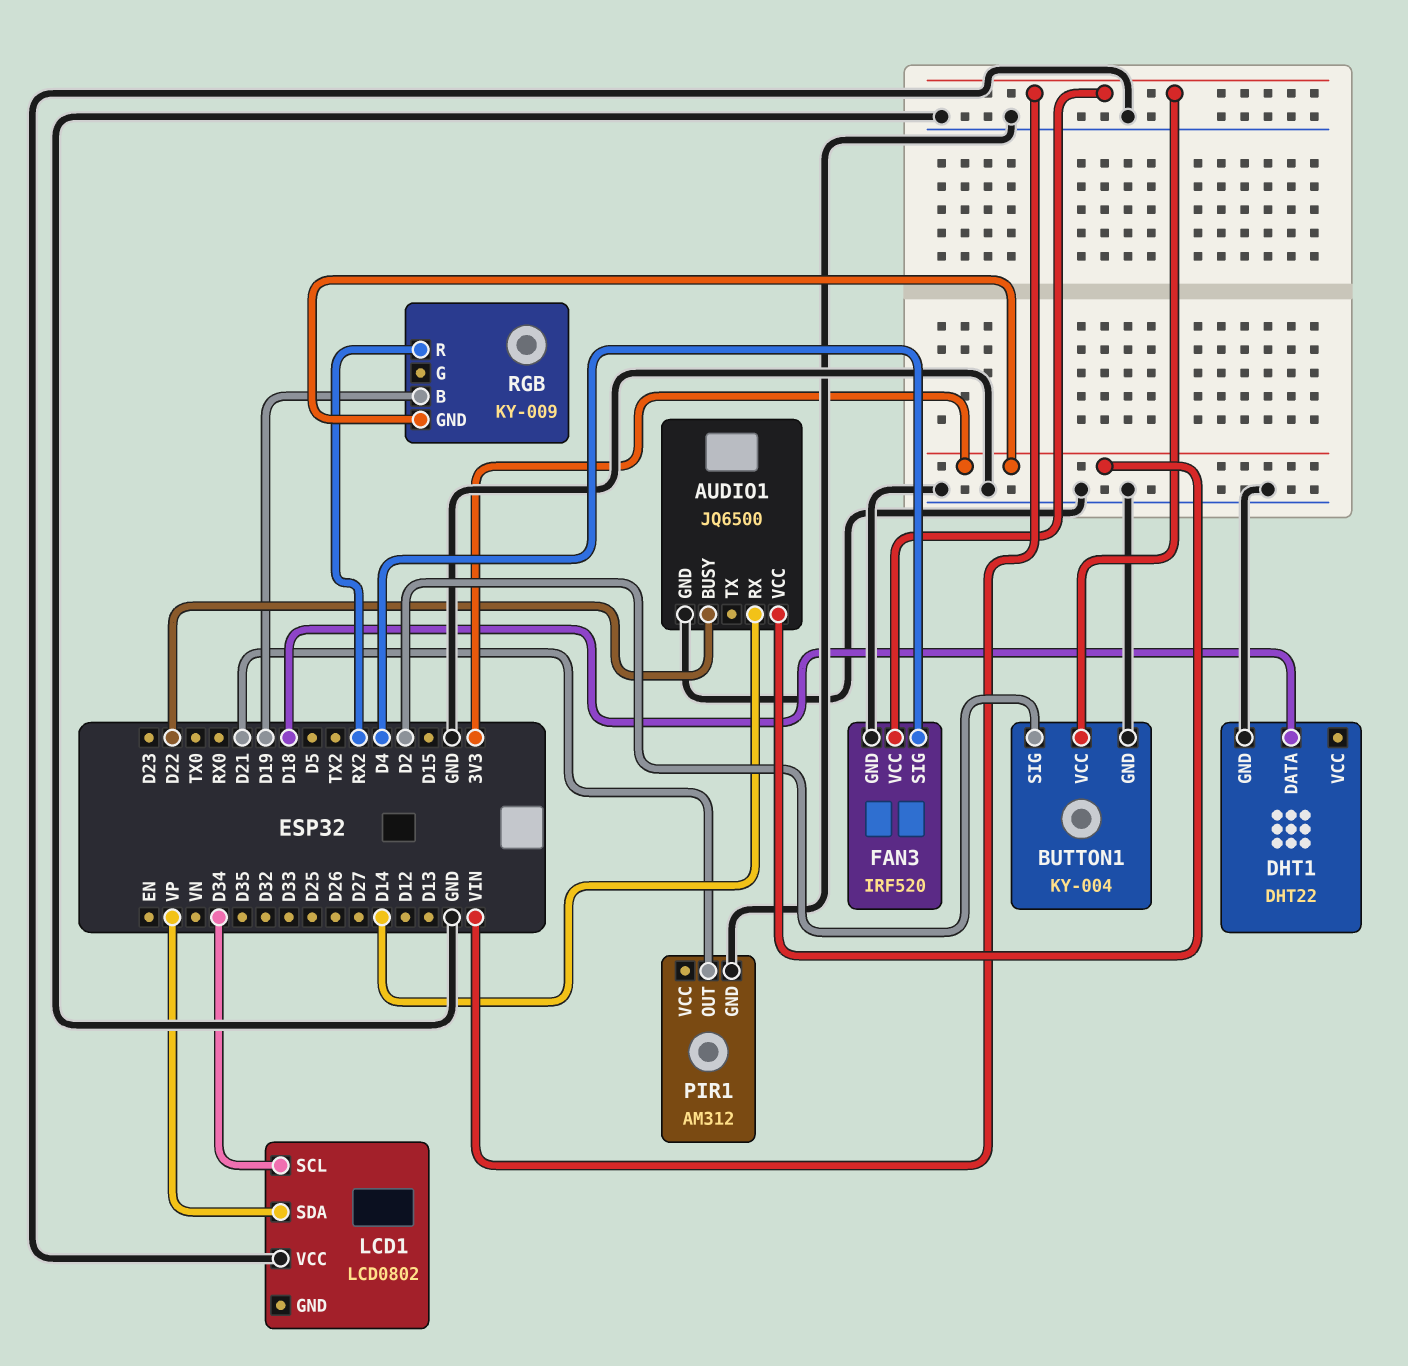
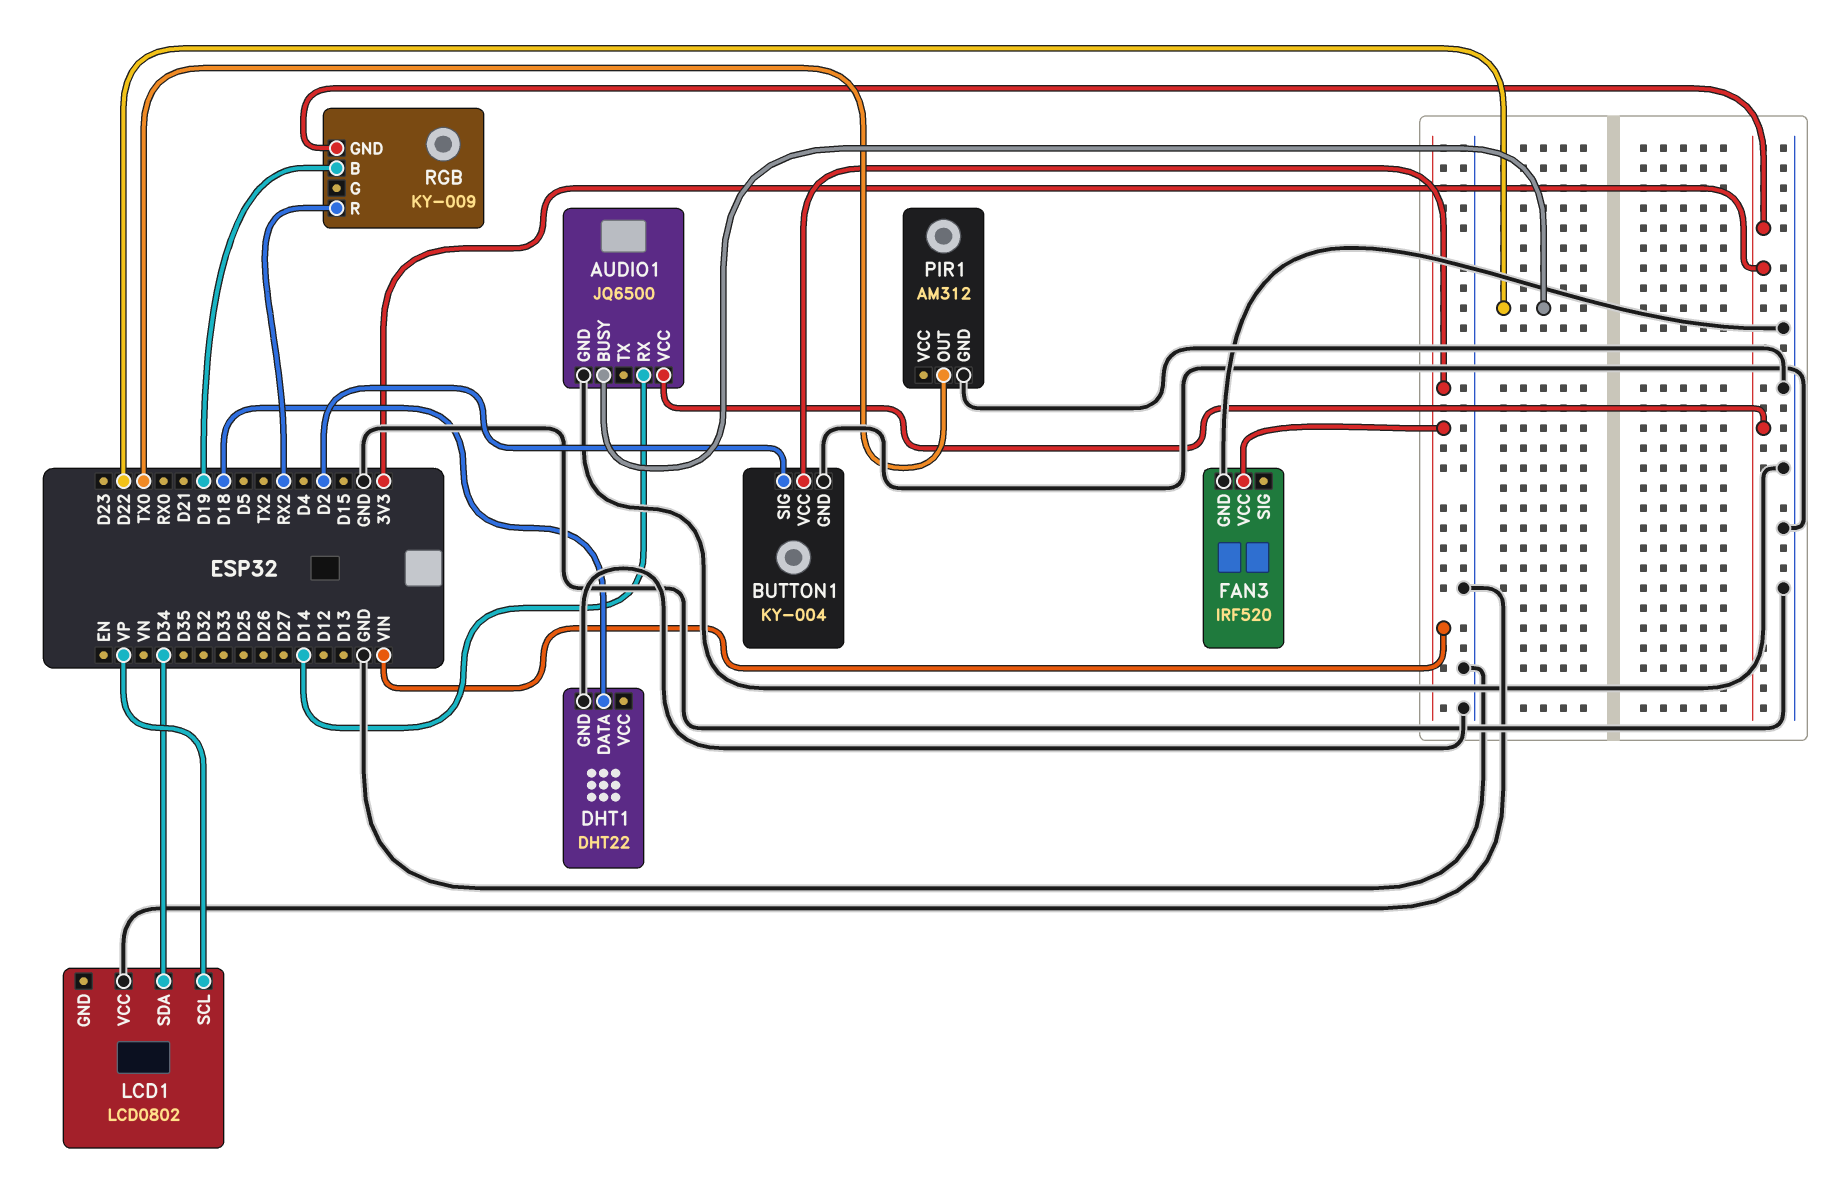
FAN3 pin SIG: D4 -> none
LCD1 pin SCL: D34 -> VP
LCD1 pin SDA: VP -> D34
PIR1 pin OUT: D21 -> TX0

